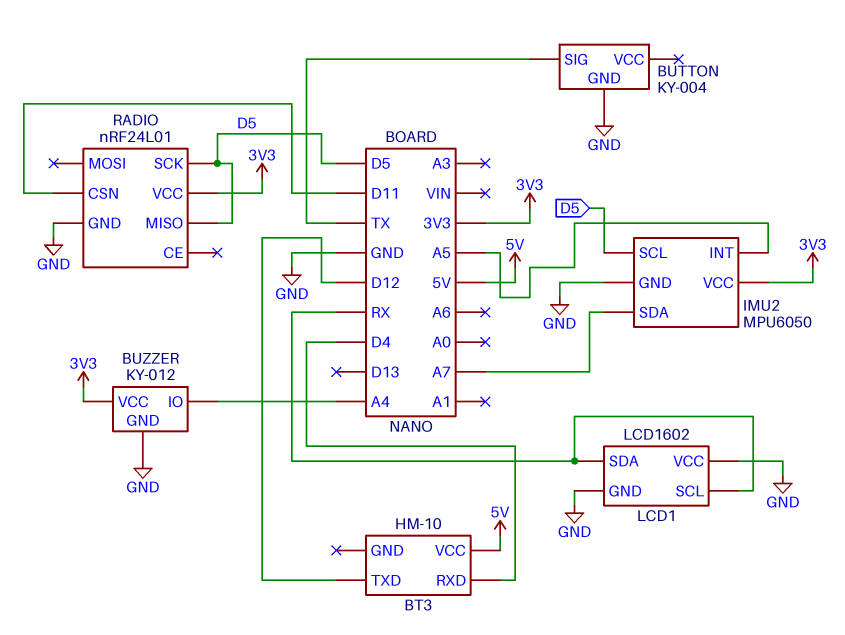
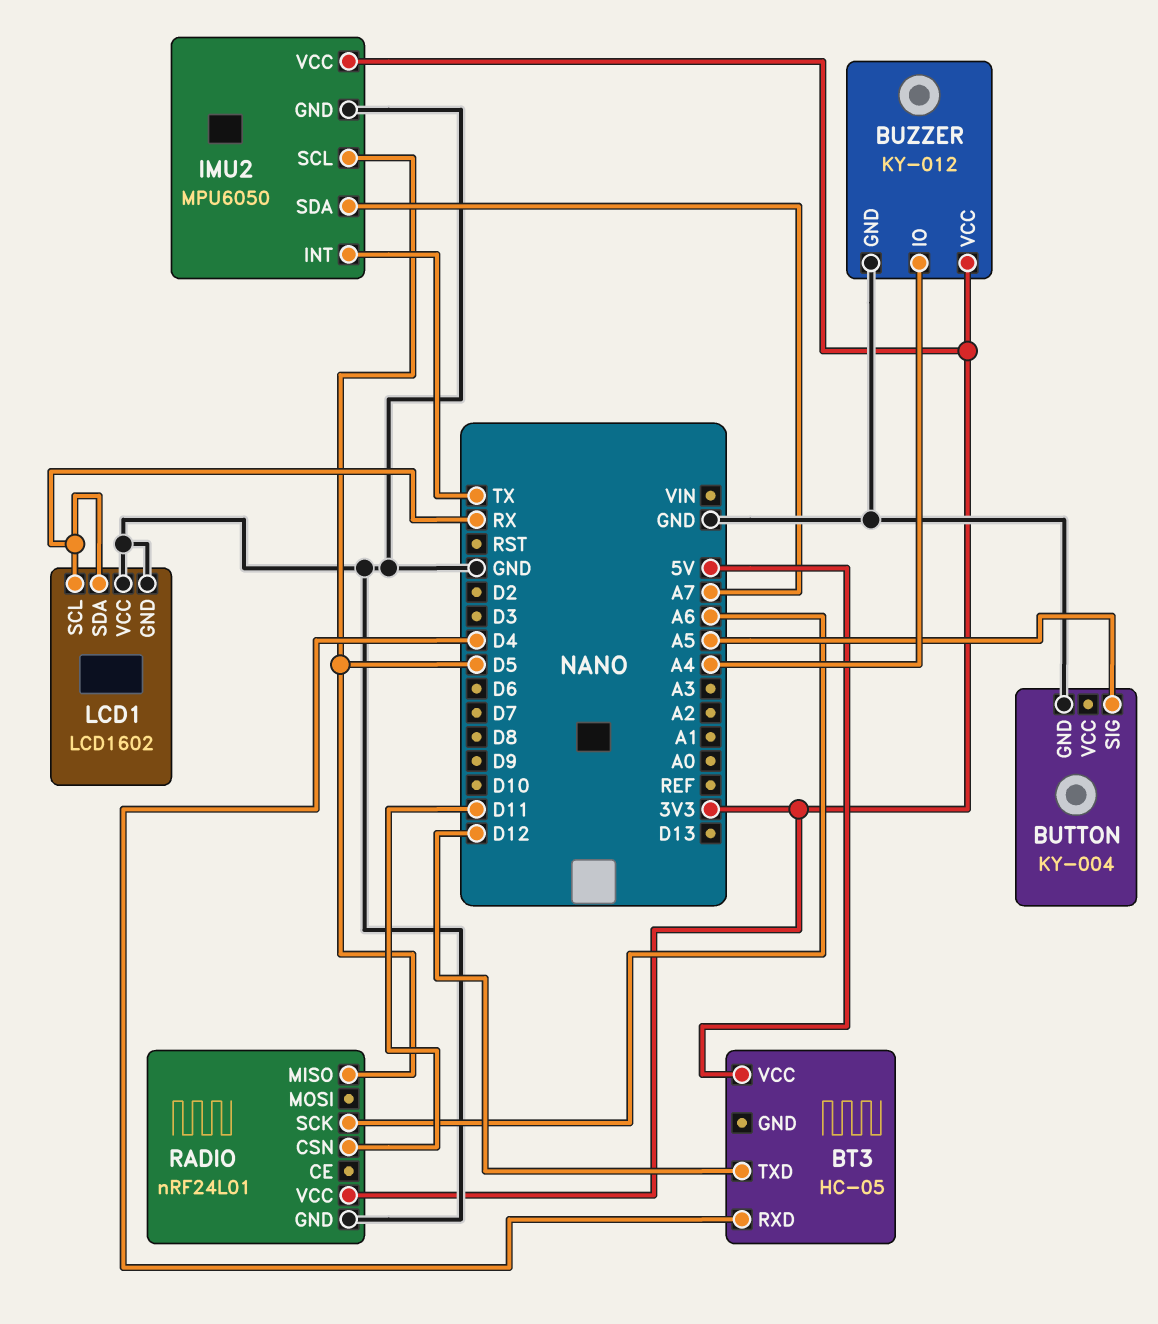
BT3: HM-10 -> HC-05
BUTTON pin SIG: TX -> A5
IMU2 pin INT: A5 -> TX
RADIO pin SCK: D5 -> A6

